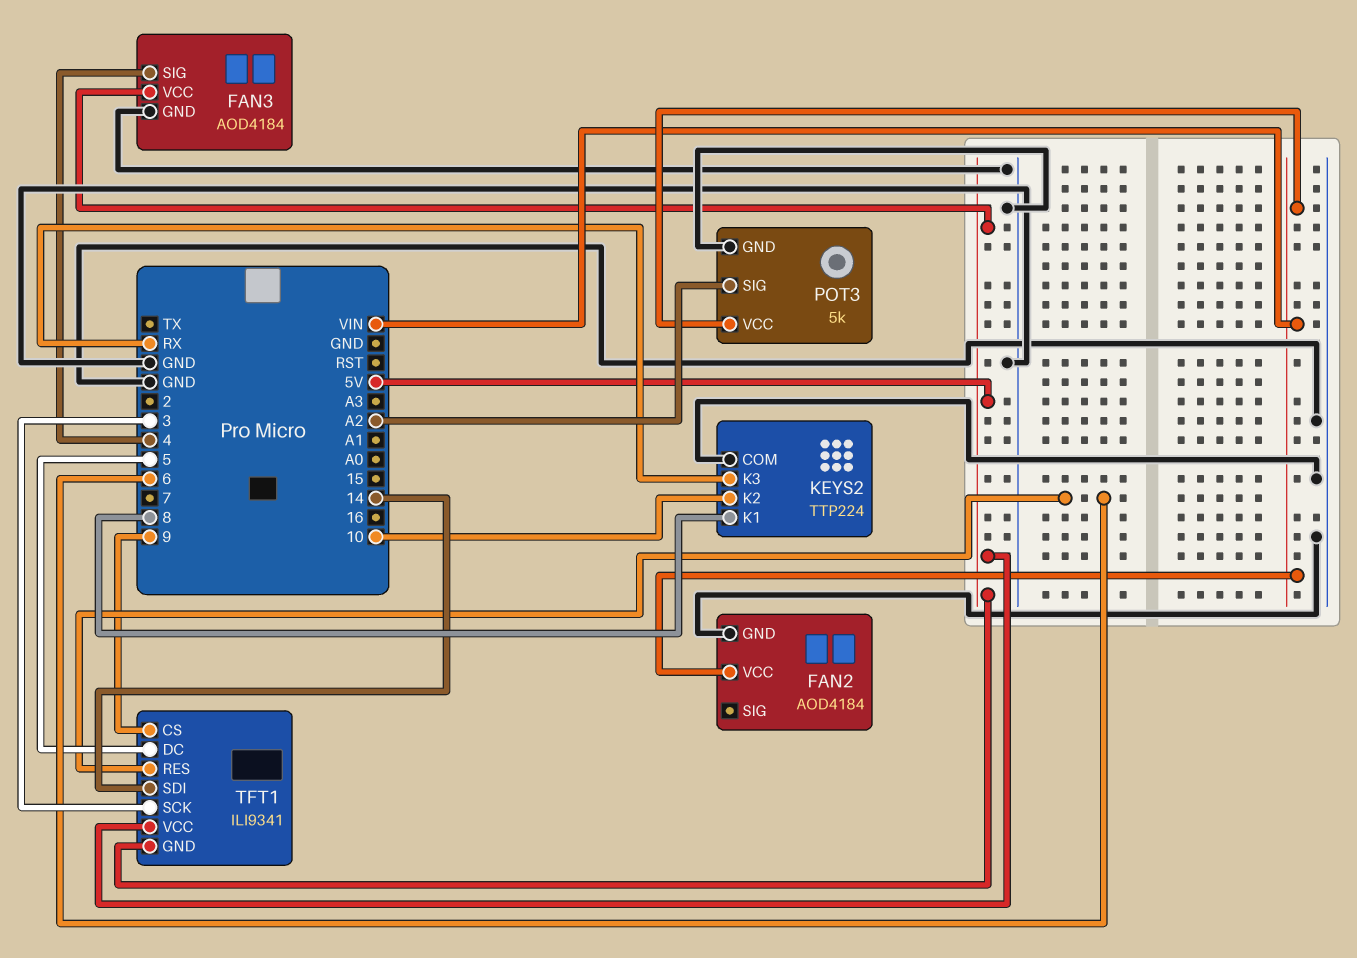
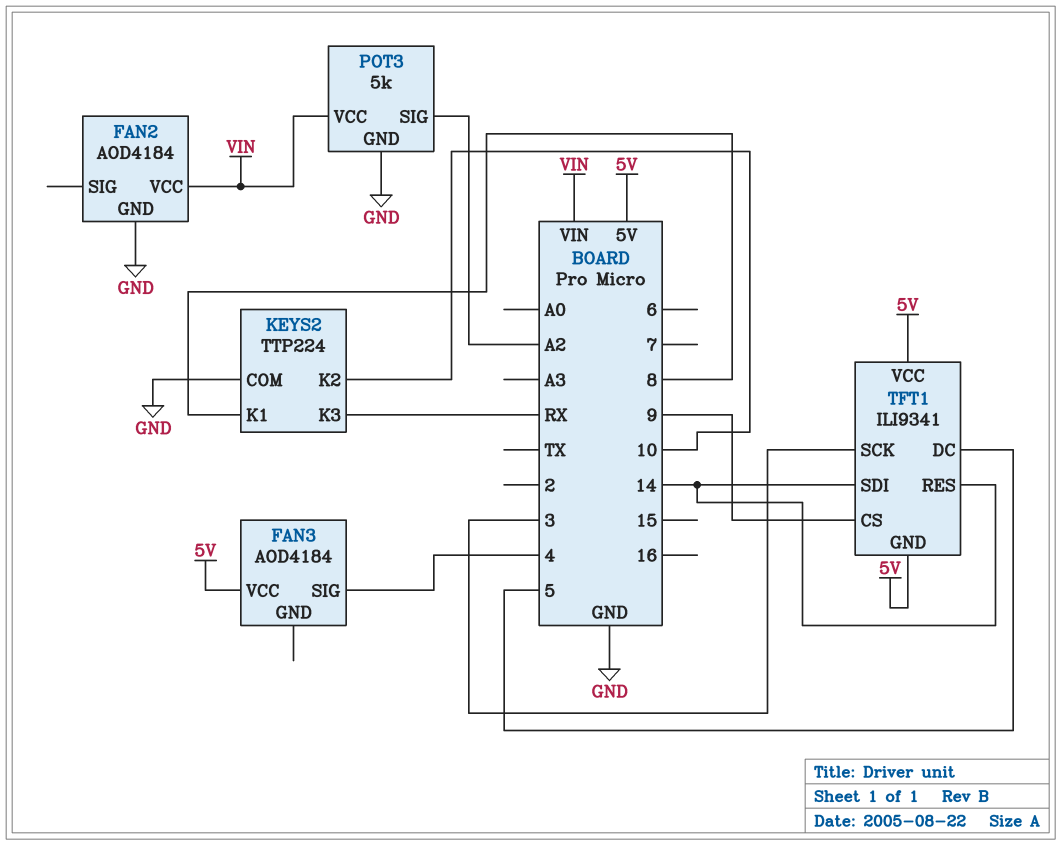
FAN3 pin GND: GND -> none
TFT1 pin RES: 6 -> 14

